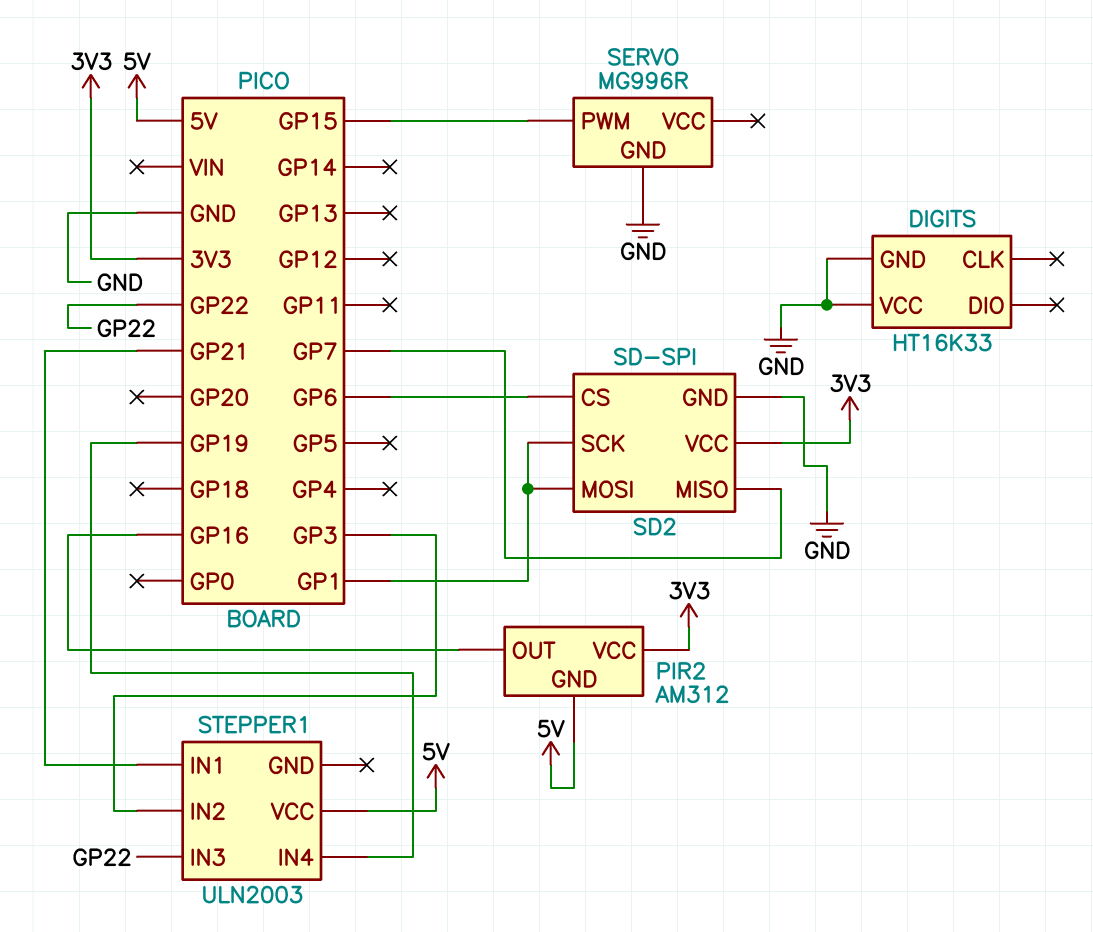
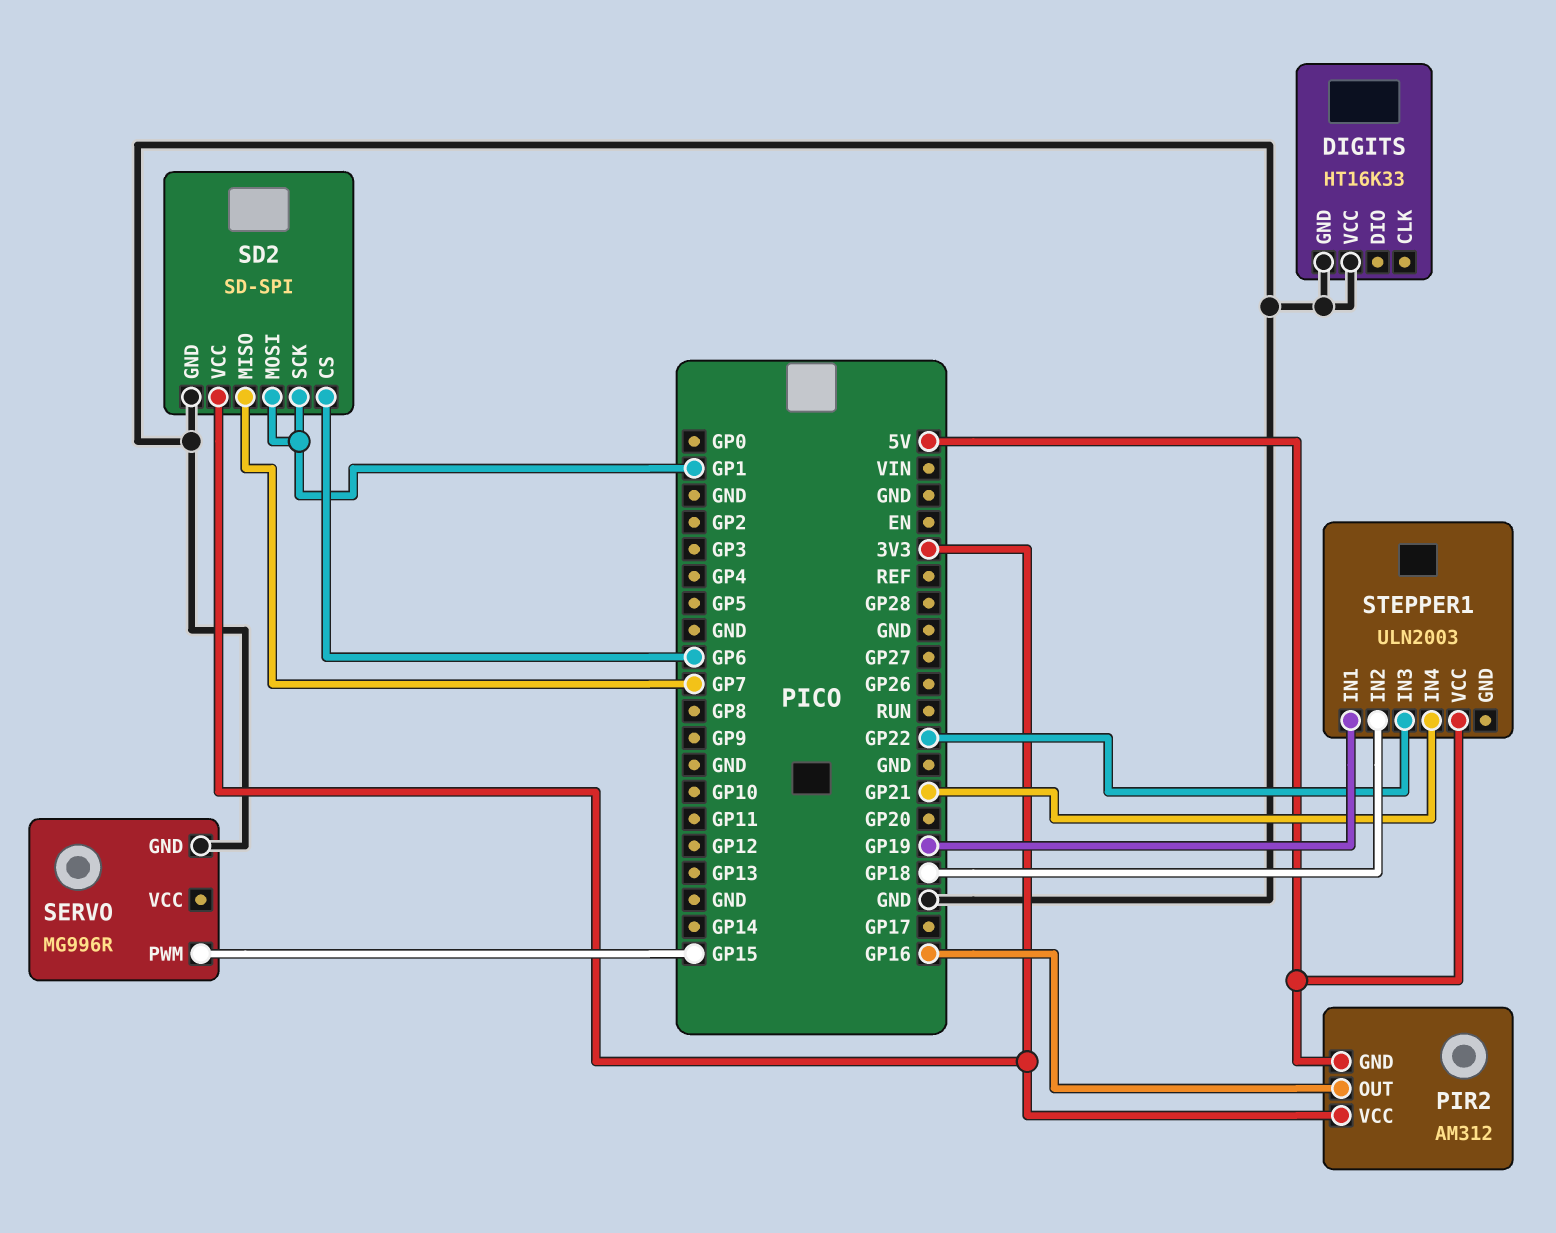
STEPPER1 pin IN1: GP21 -> GP19
STEPPER1 pin IN2: GP3 -> GP18
STEPPER1 pin IN4: GP19 -> GP21

